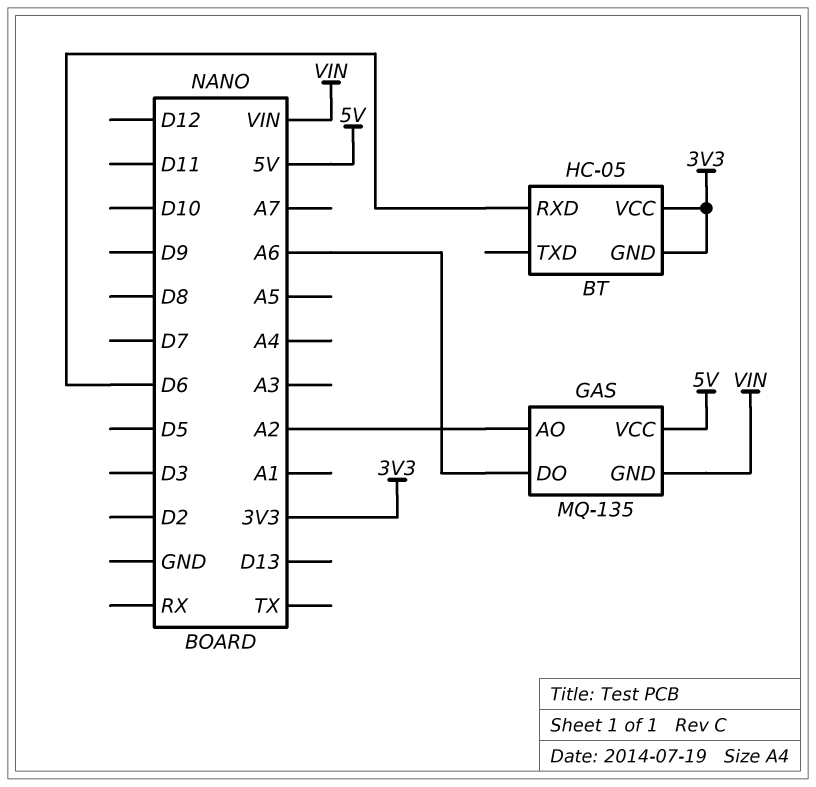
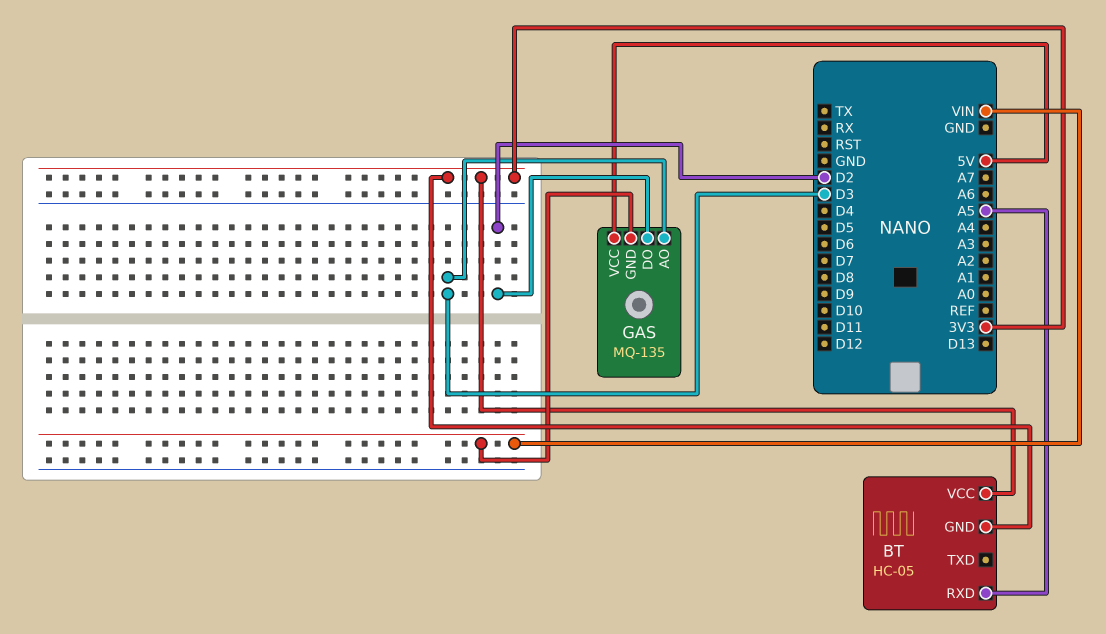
BT pin RXD: D6 -> A5
GAS pin AO: A2 -> D3
GAS pin DO: A6 -> D2

